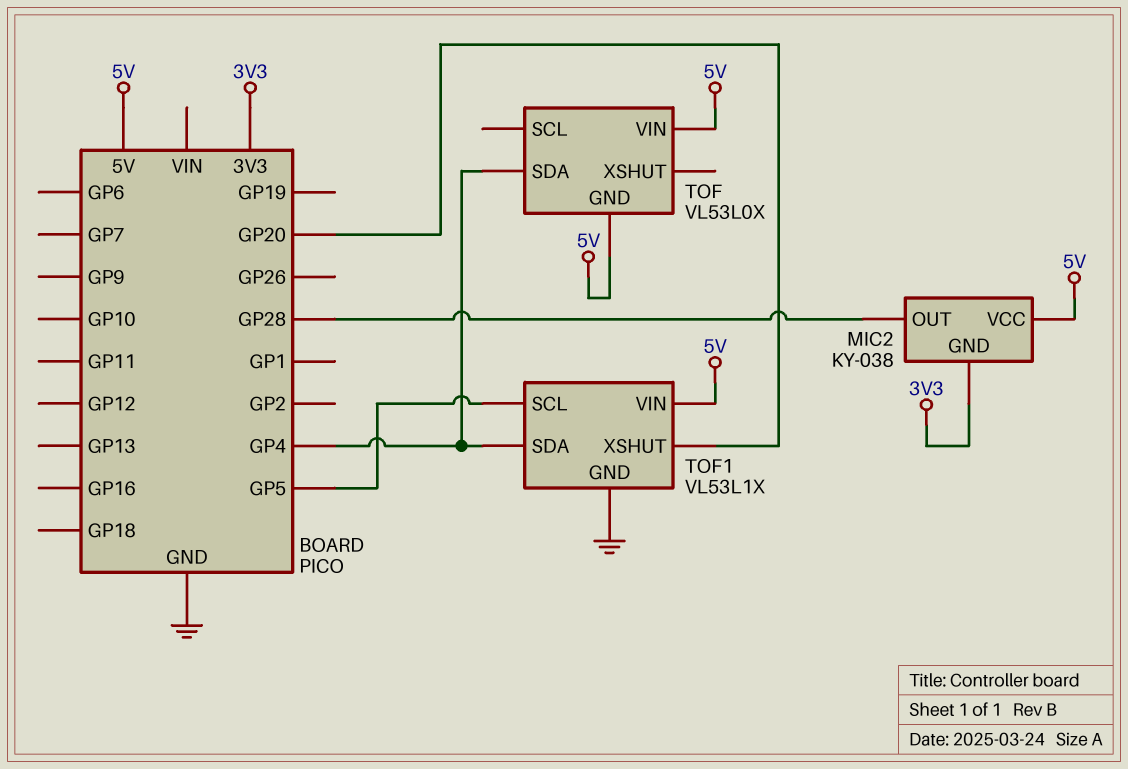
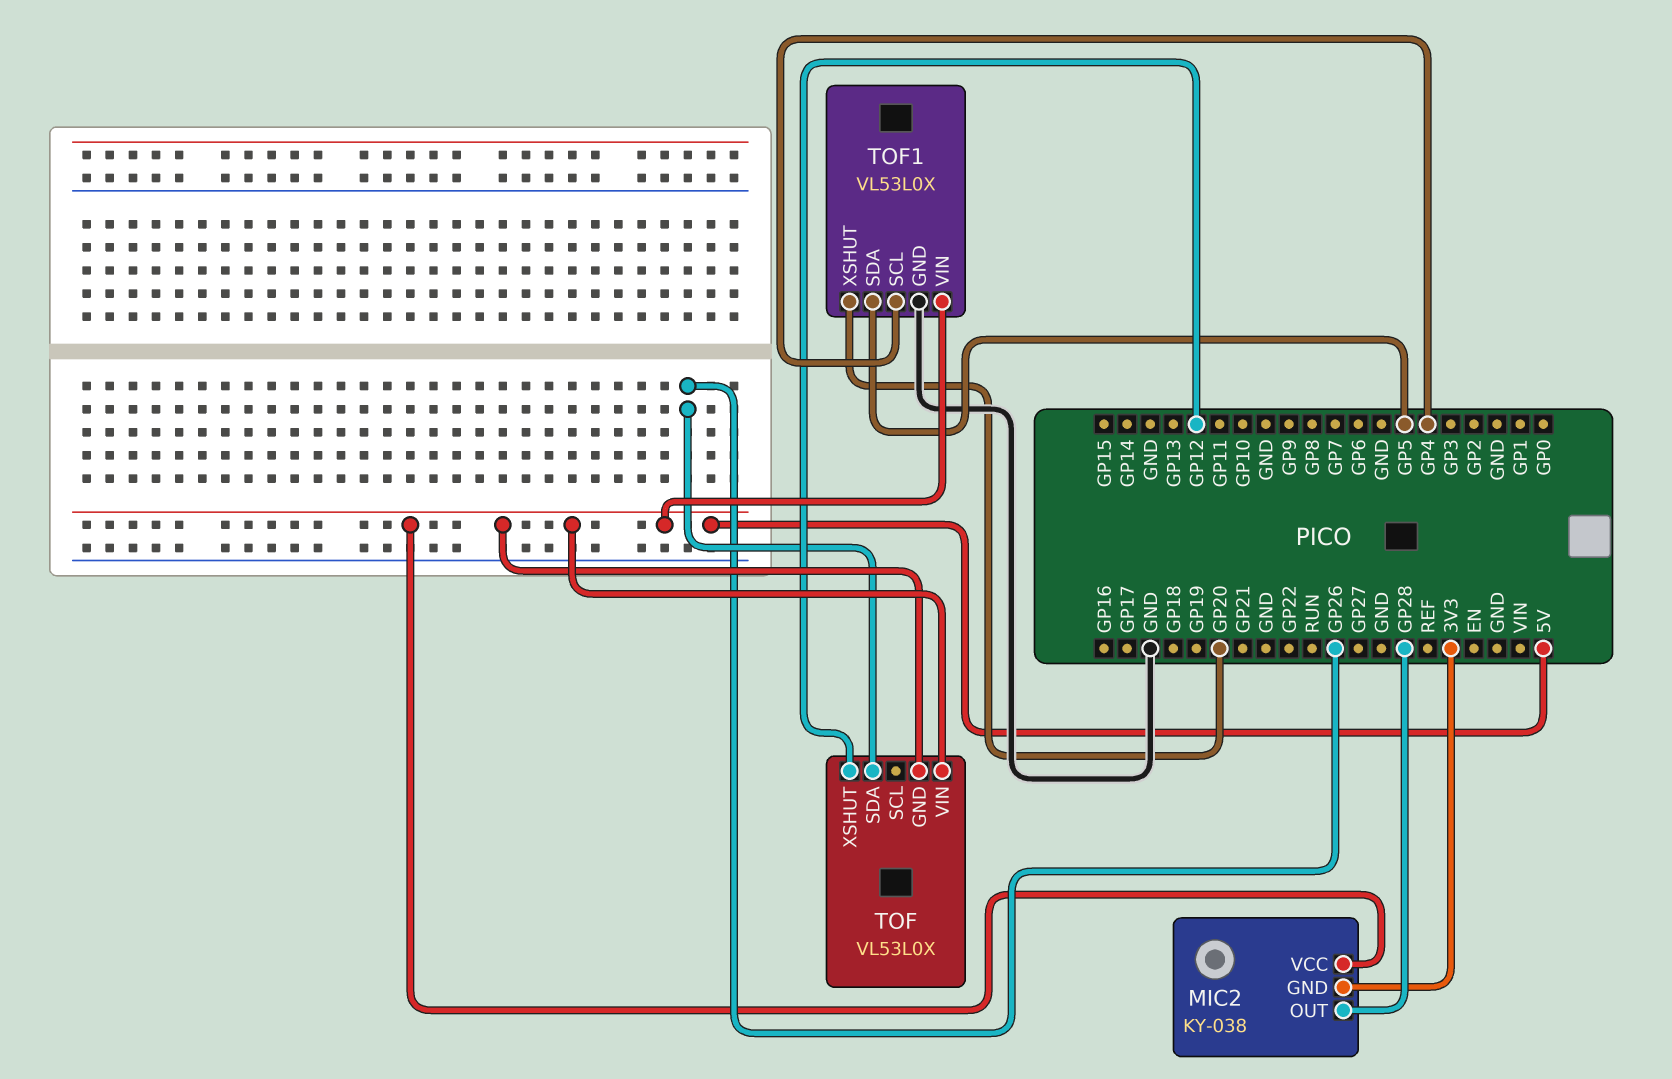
TOF pin SDA: GP4 -> GP26
TOF pin XSHUT: none -> GP12
TOF1: VL53L1X -> VL53L0X
TOF1 pin SCL: GP5 -> GP4
TOF1 pin SDA: GP4 -> GP5

